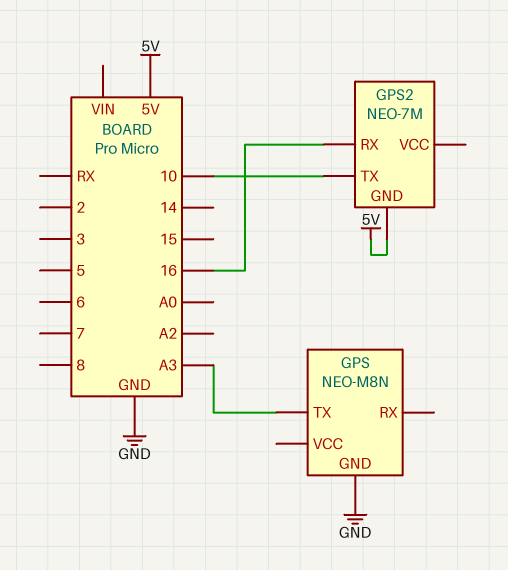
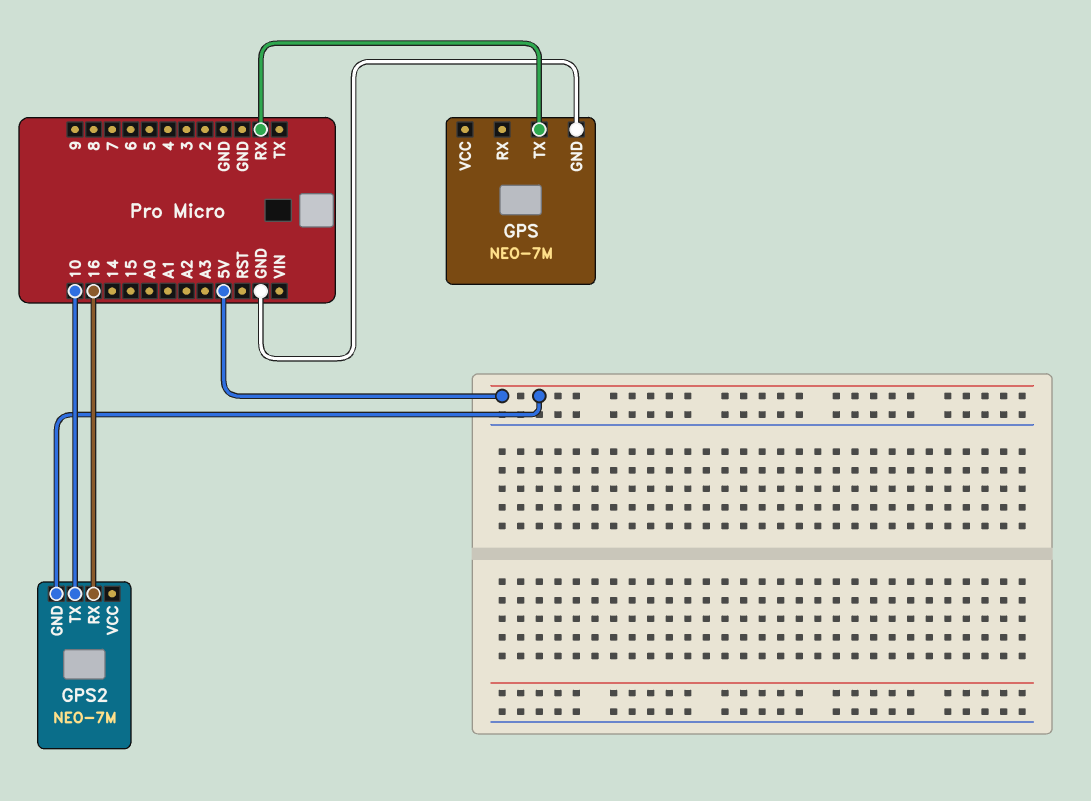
GPS: NEO-M8N -> NEO-7M
GPS pin TX: A3 -> RX

